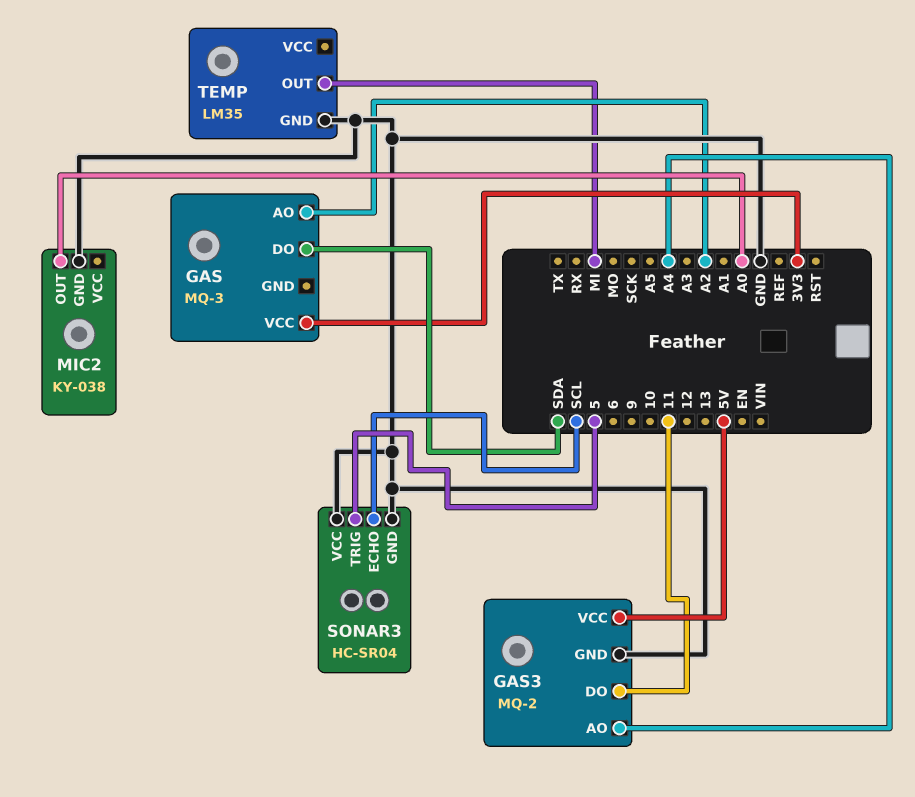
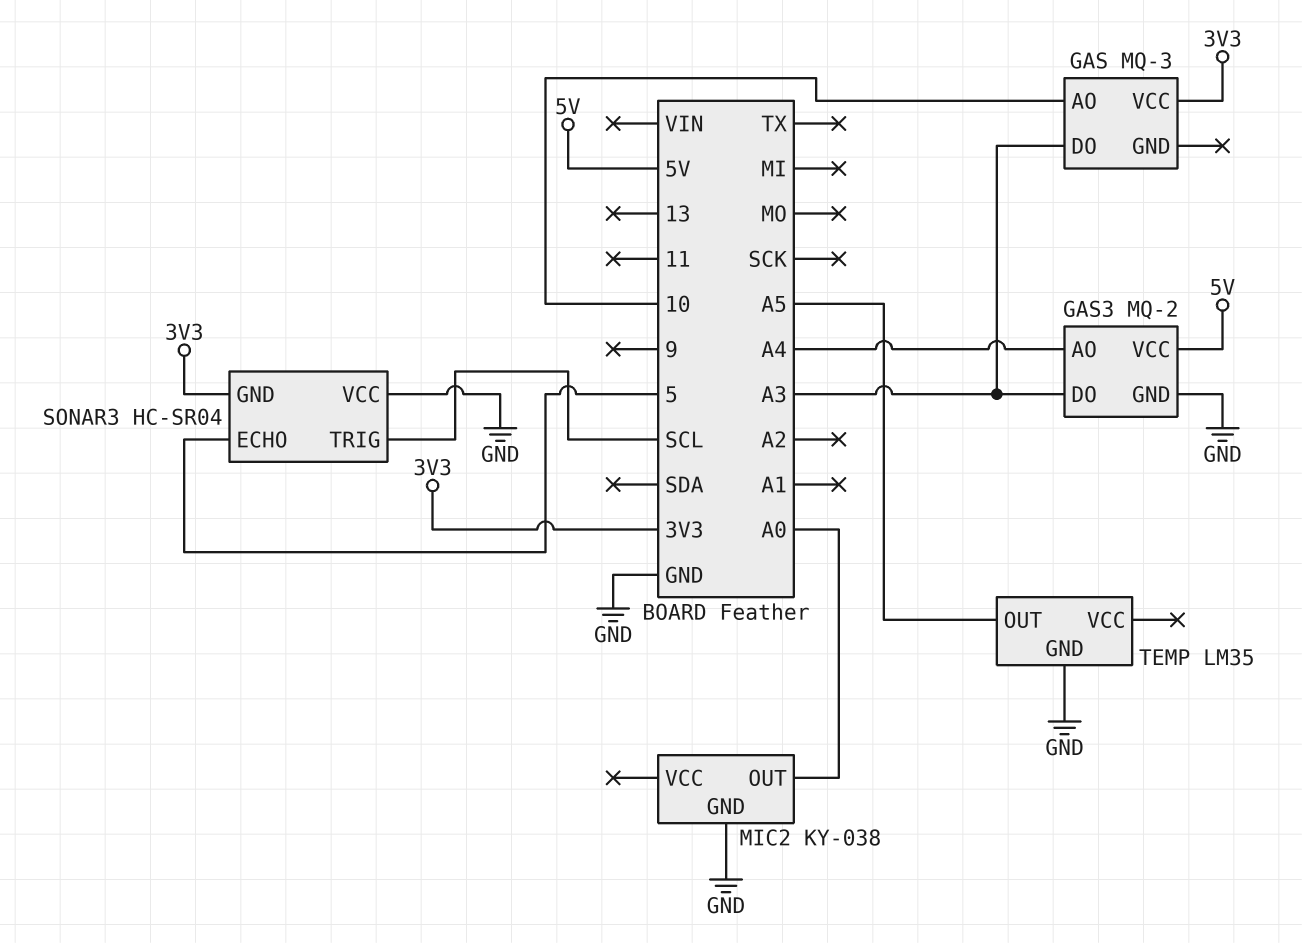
GAS pin AO: A2 -> 10
GAS pin DO: SDA -> A3
GAS3 pin DO: 11 -> A3
SONAR3 pin ECHO: SCL -> 5
SONAR3 pin GND: GND -> 3V3
SONAR3 pin TRIG: 5 -> SCL
TEMP pin OUT: MI -> A5

